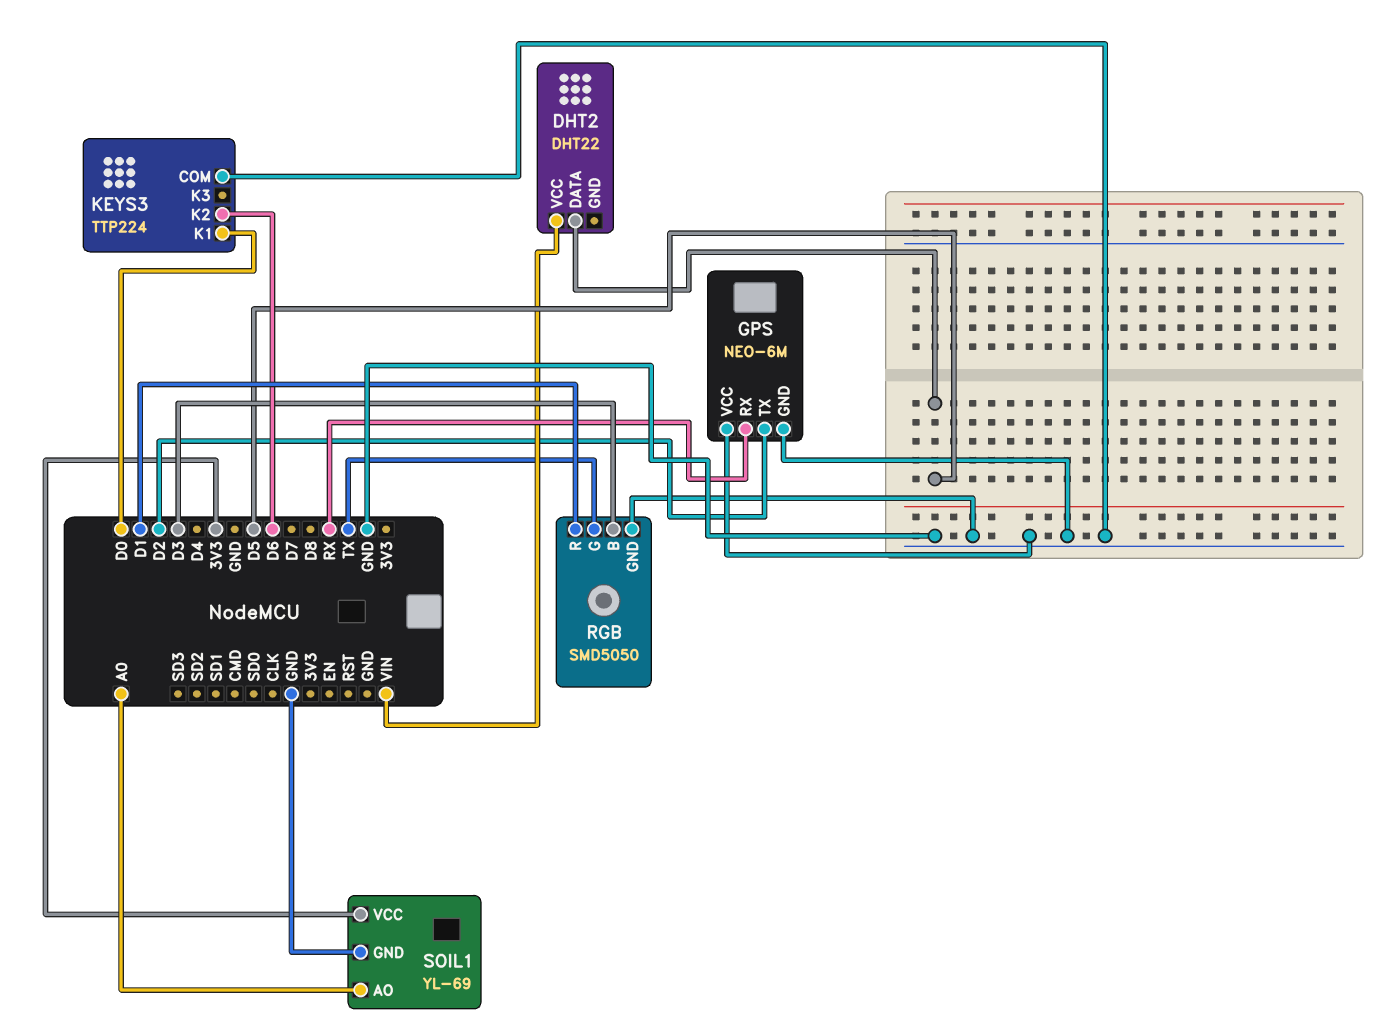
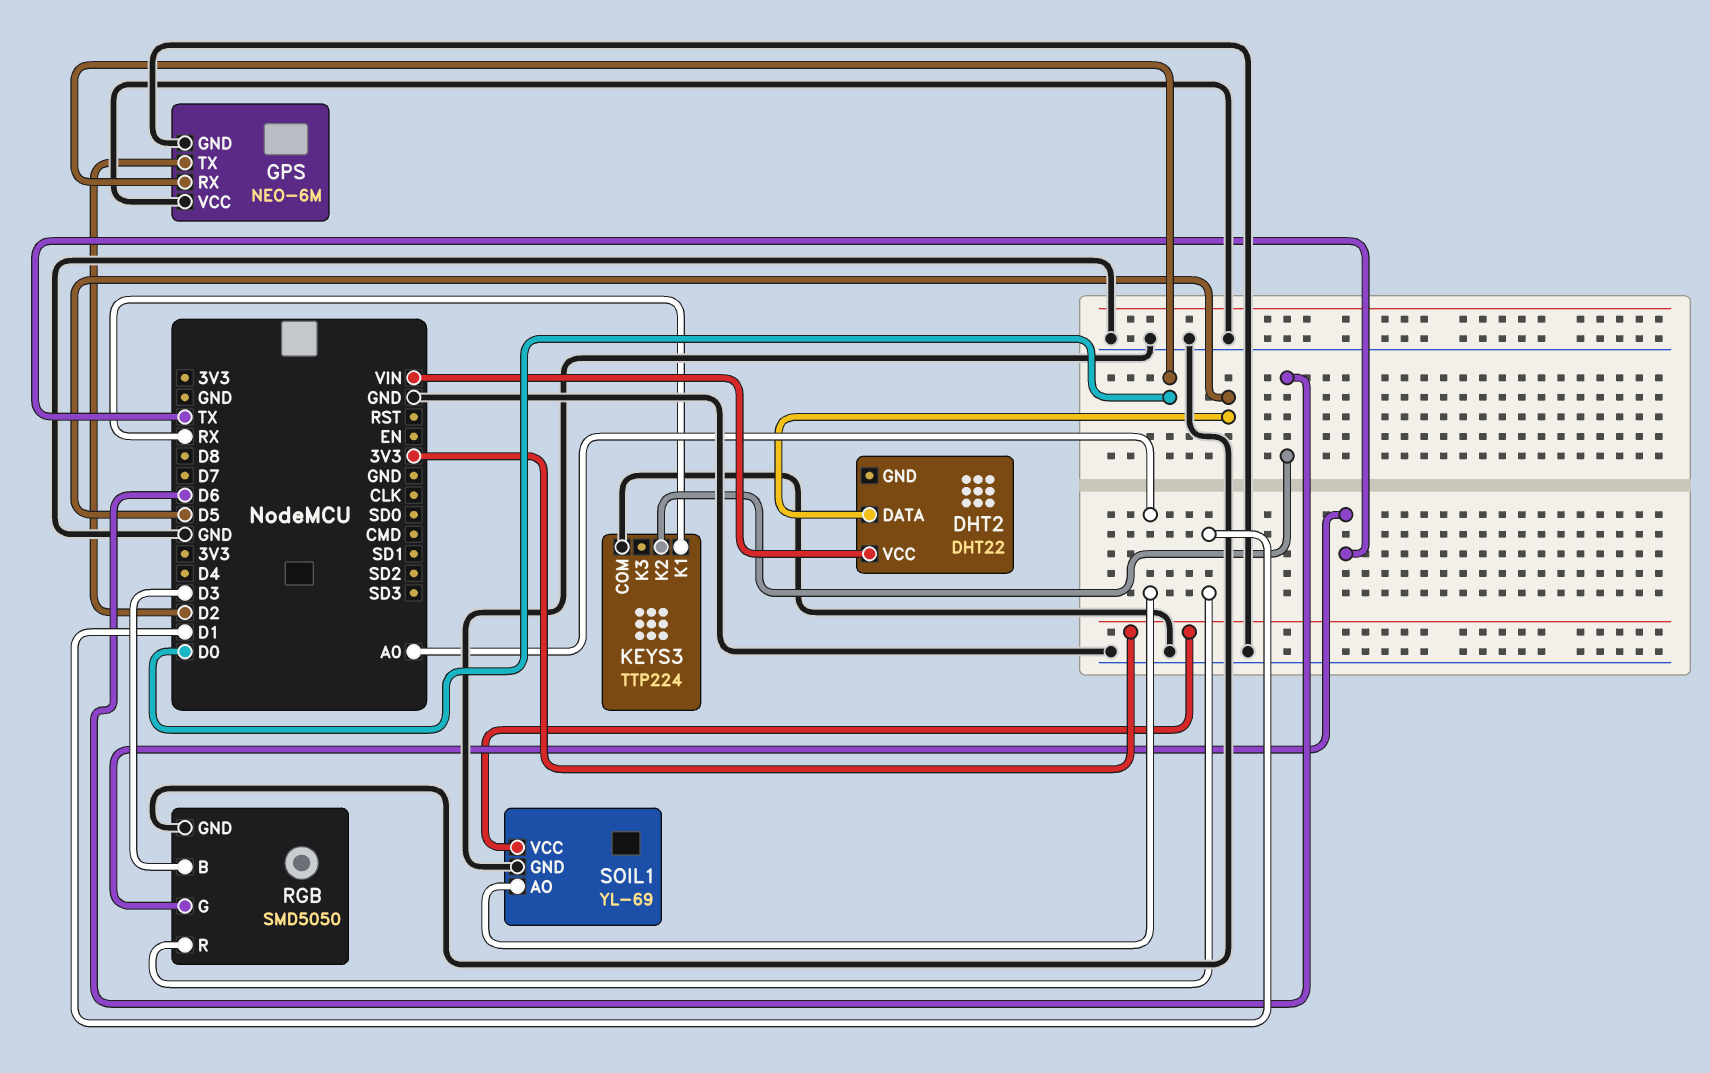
GPS pin RX: RX -> D0
KEYS3 pin K1: D0 -> RX

